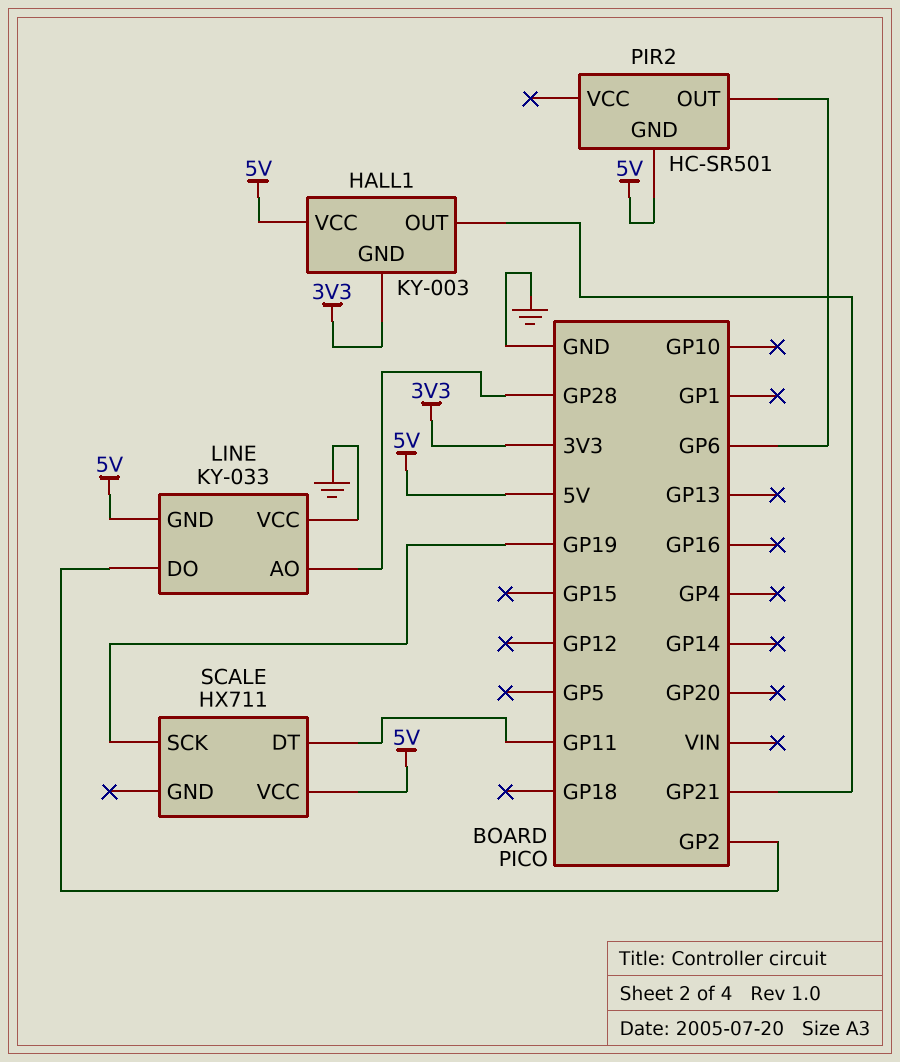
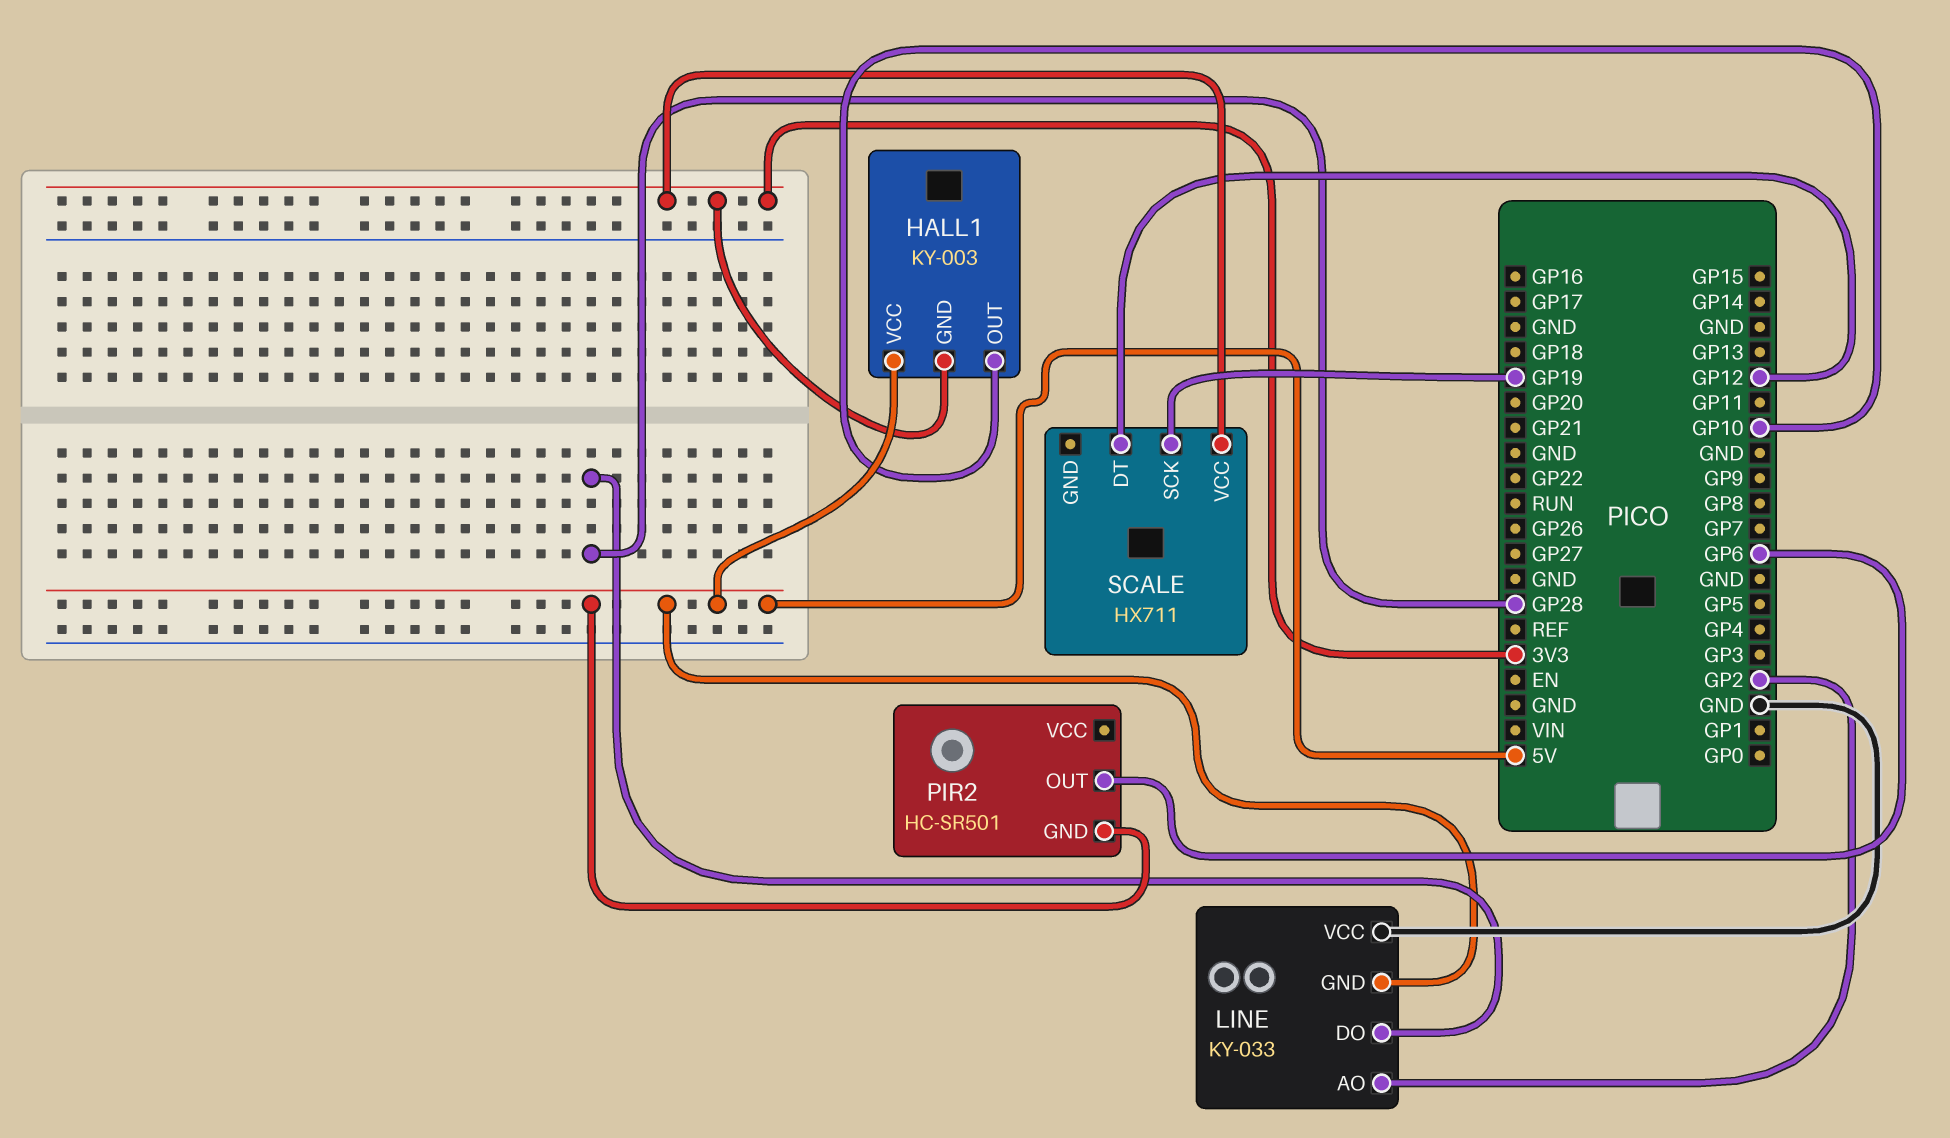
HALL1 pin OUT: GP21 -> GP10
LINE pin AO: GP28 -> GP2
LINE pin DO: GP2 -> GP28
SCALE pin DT: GP11 -> GP12
SCALE pin VCC: 5V -> 3V3

